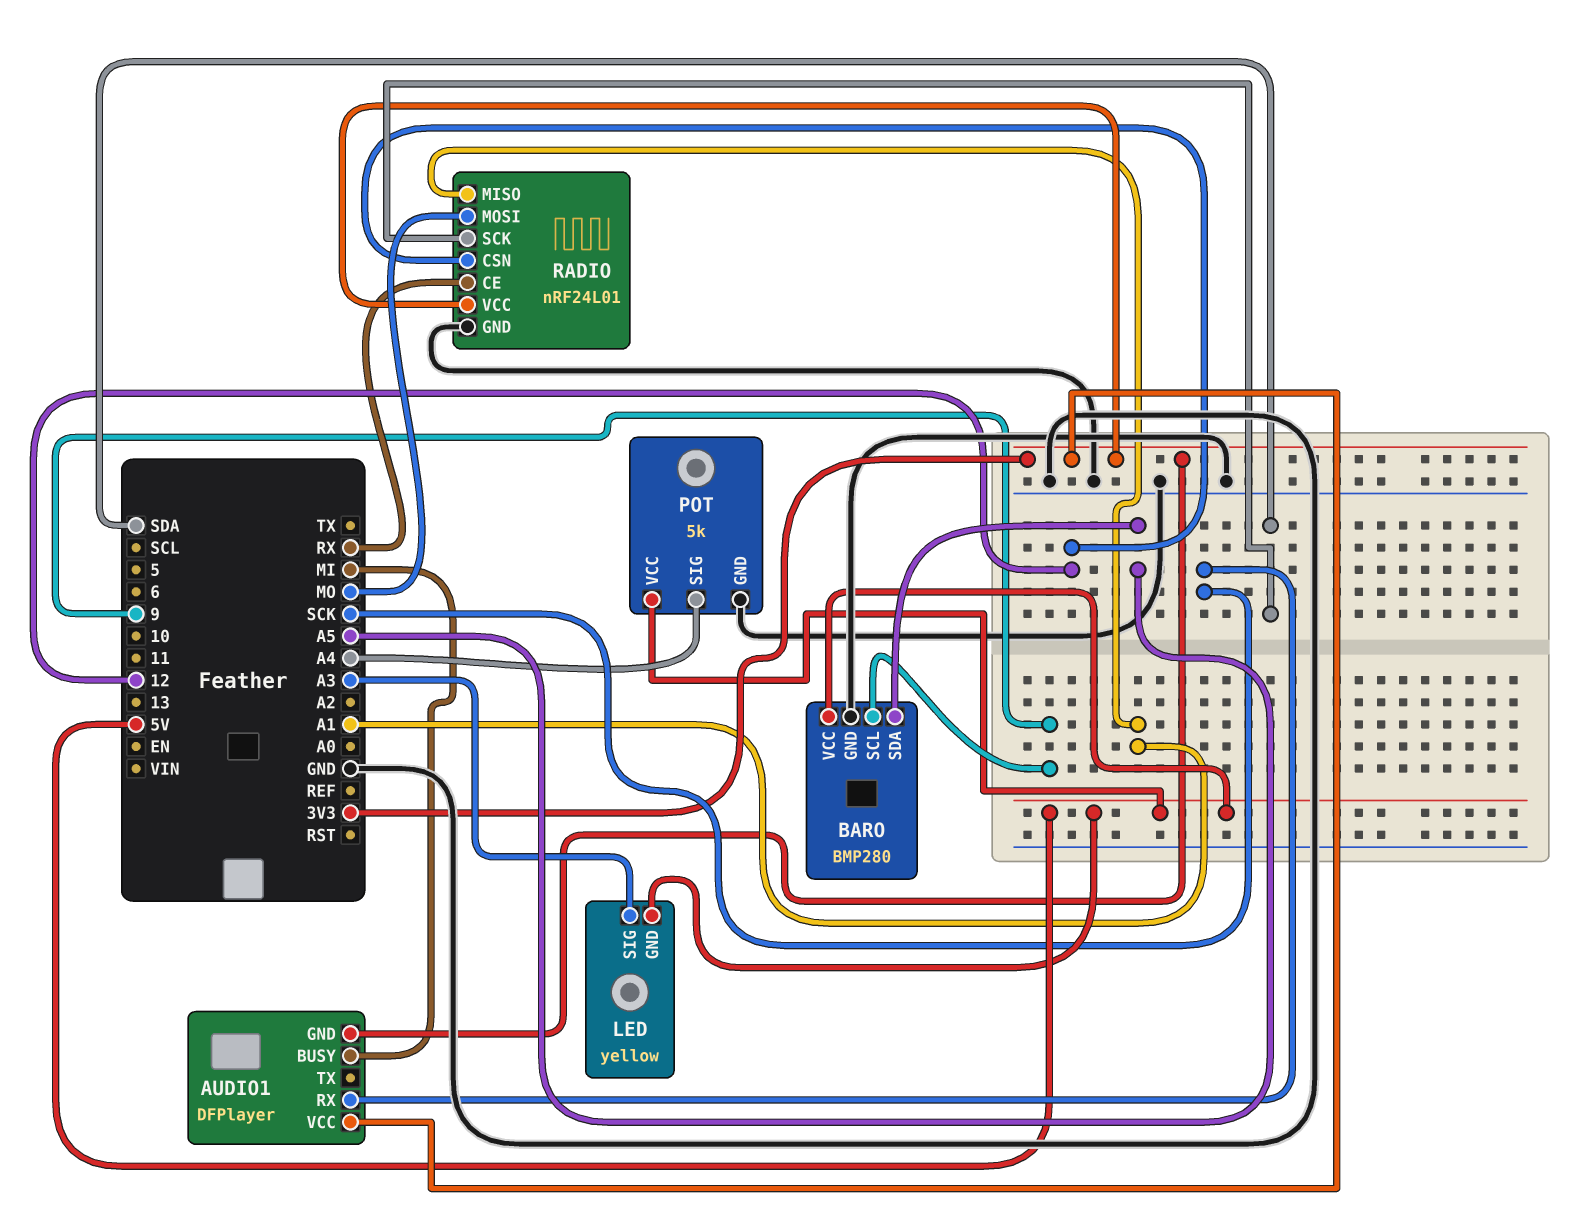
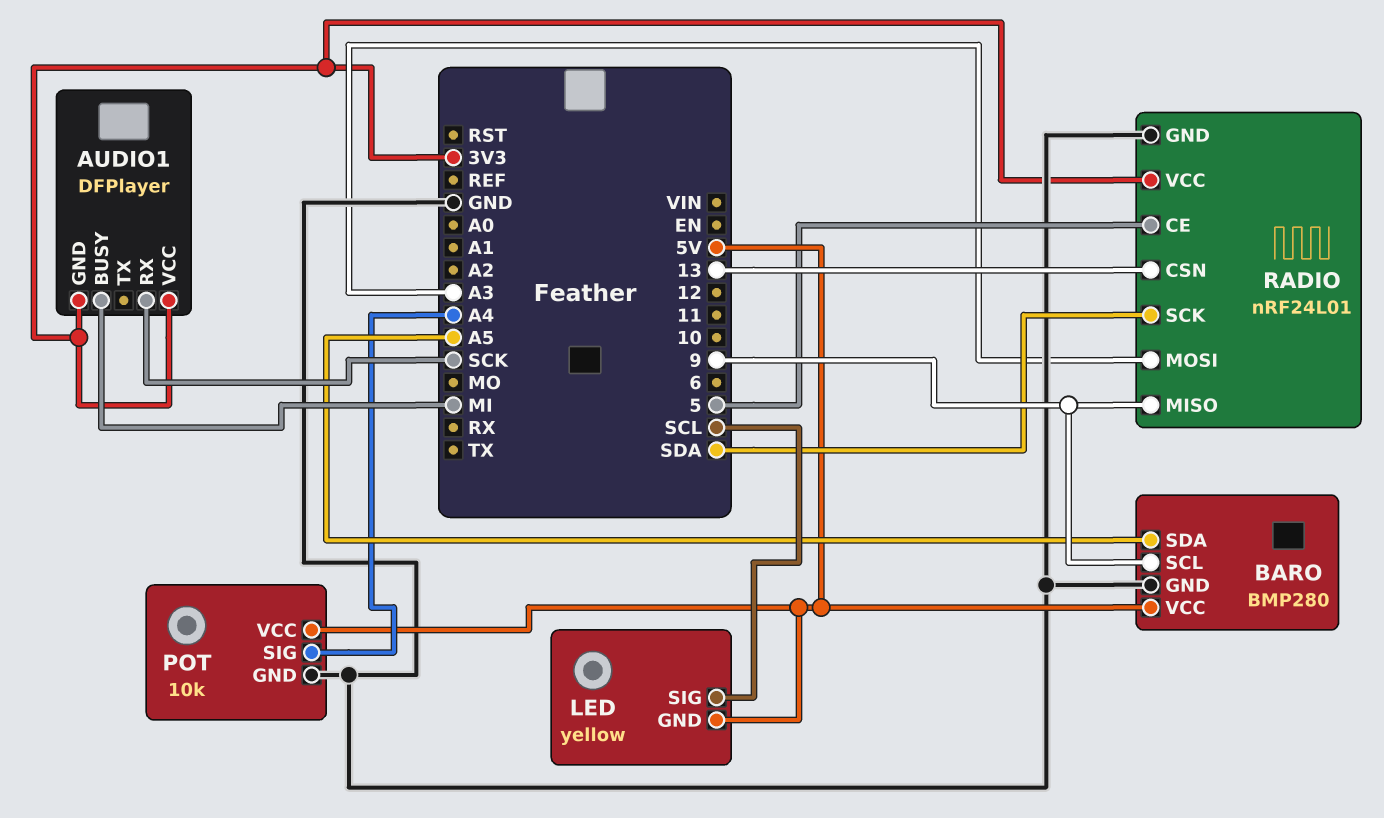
LED pin SIG: A3 -> SCL
POT: 5k -> 10k
RADIO pin CE: RX -> 5
RADIO pin CSN: 12 -> 13
RADIO pin MISO: A1 -> 9
RADIO pin MOSI: MO -> A3

